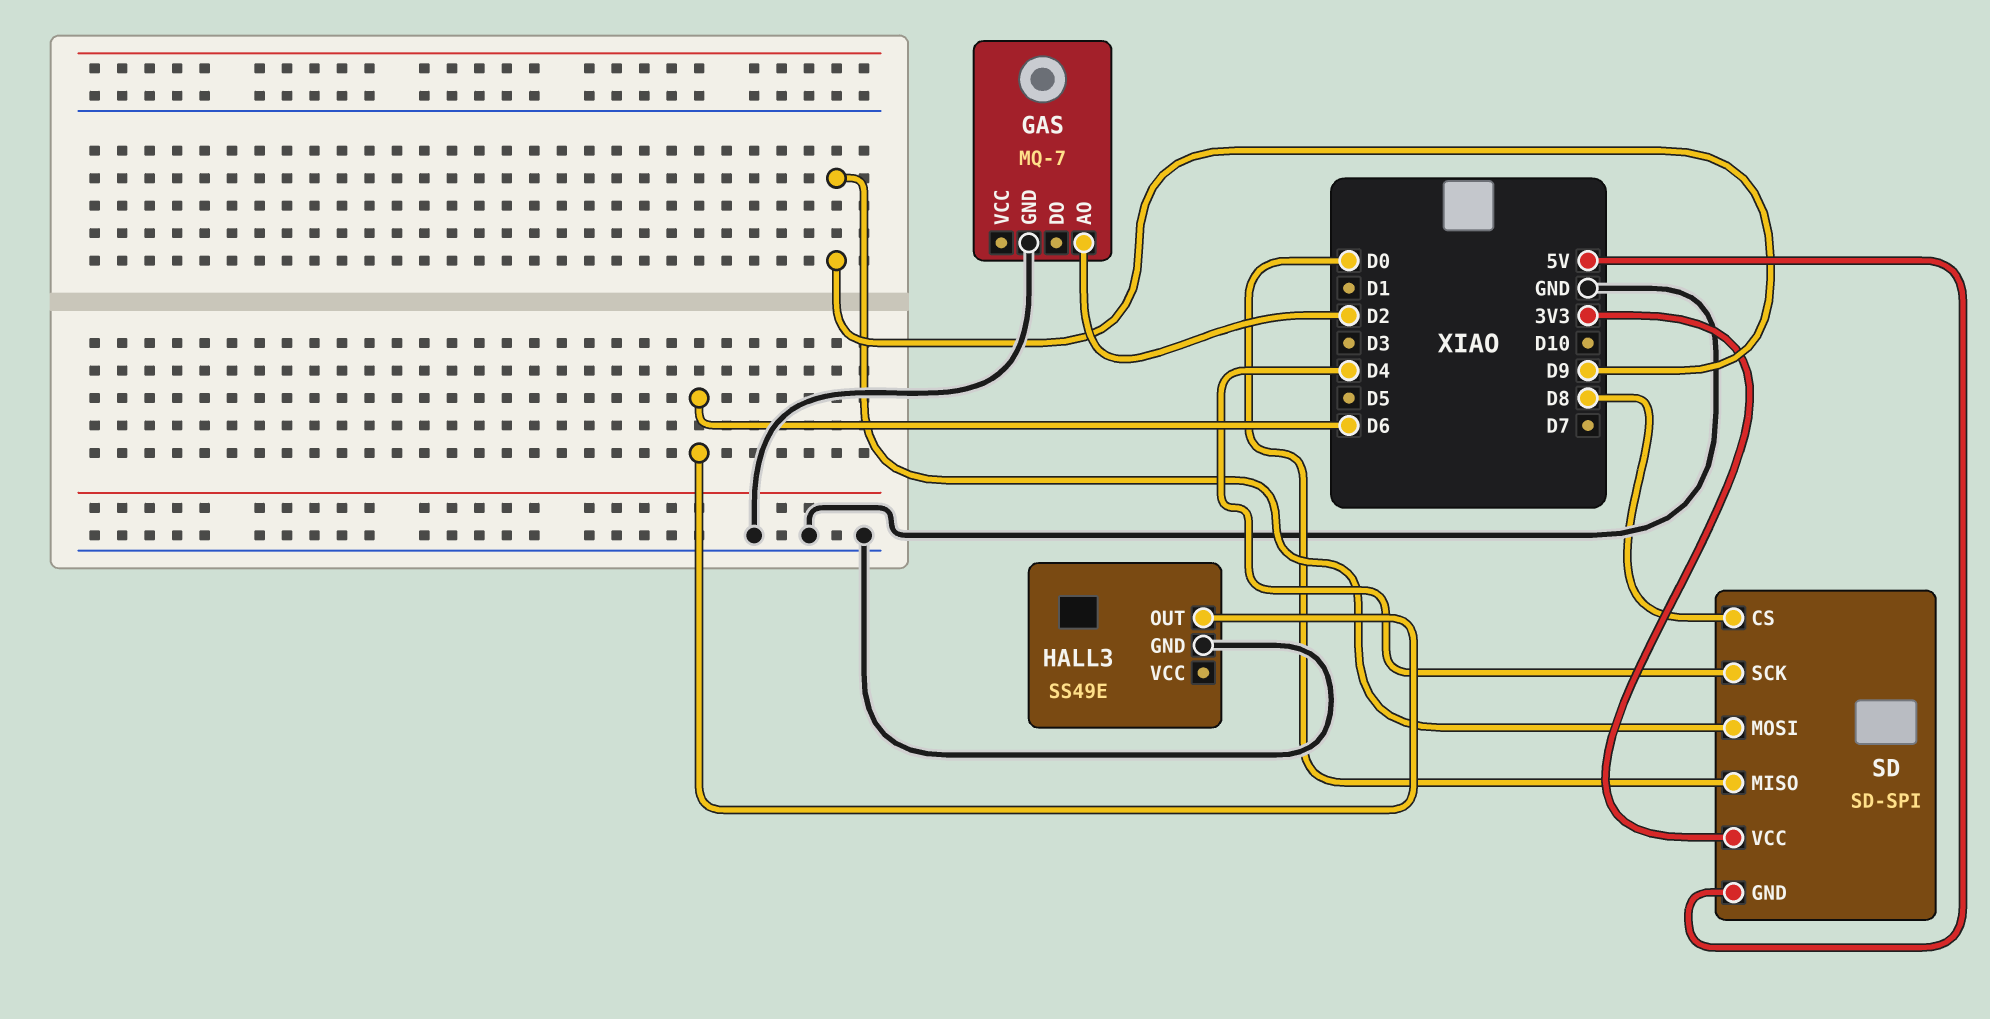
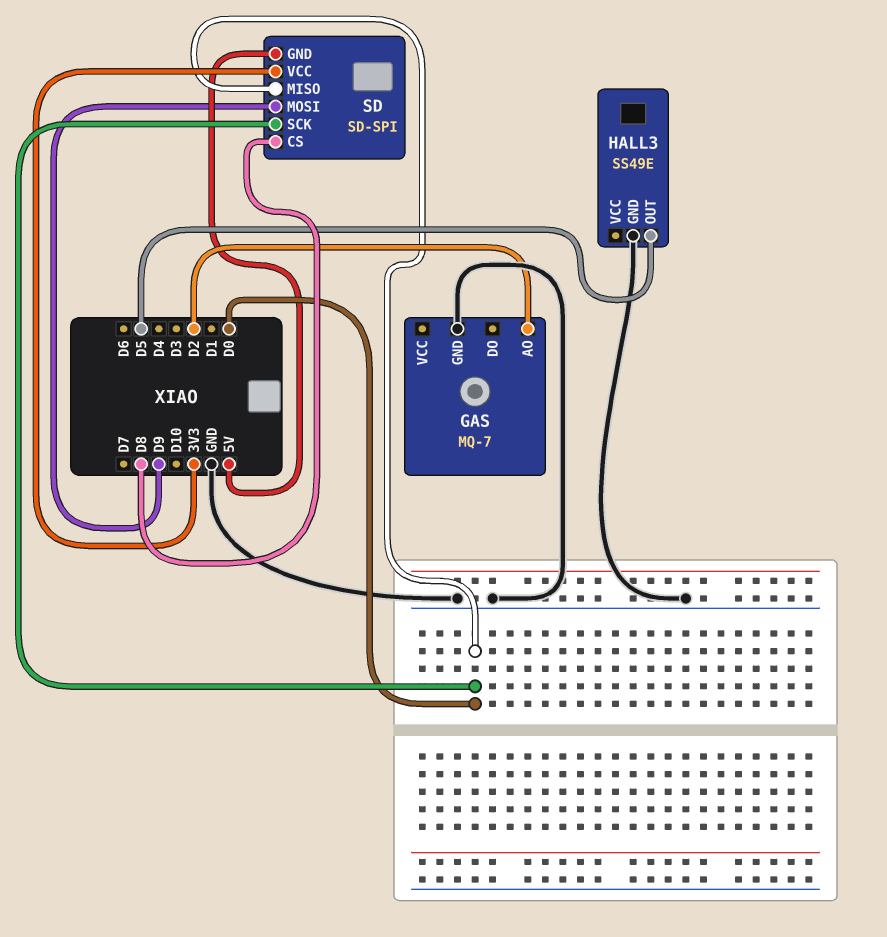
HALL3 pin OUT: D6 -> D5
SD pin SCK: D4 -> D0

